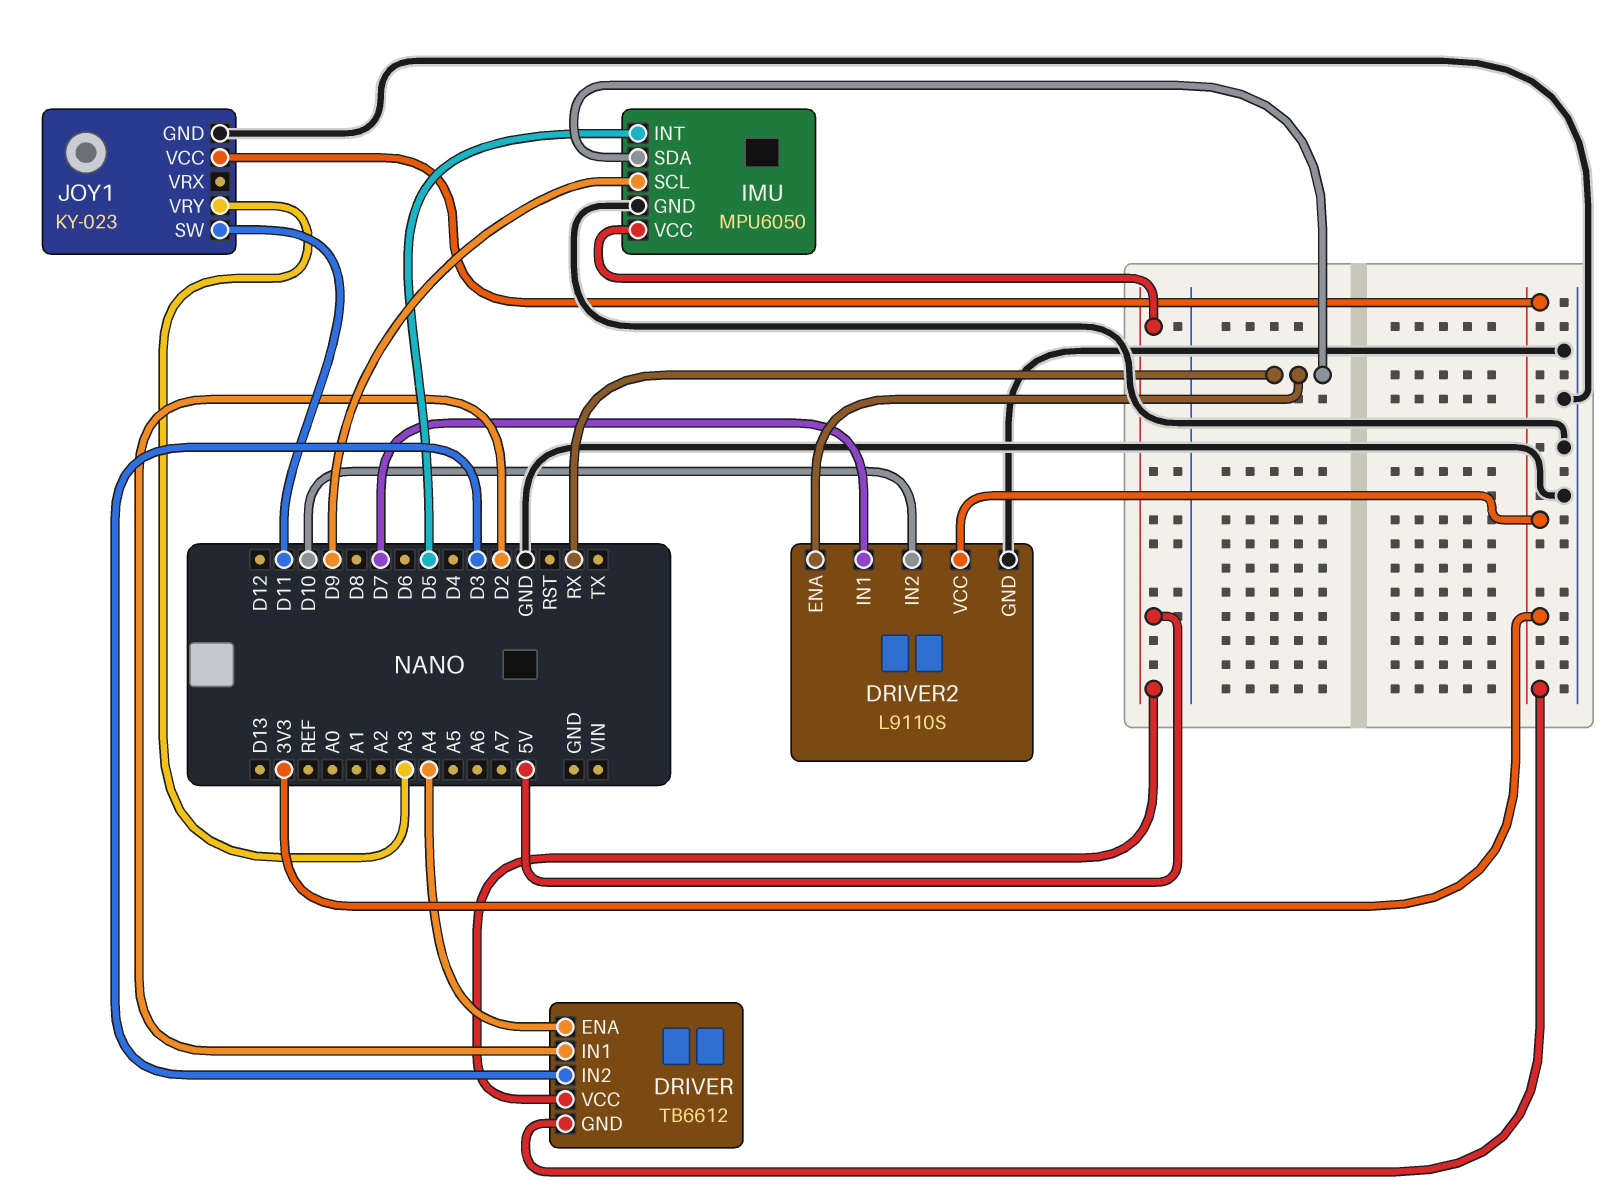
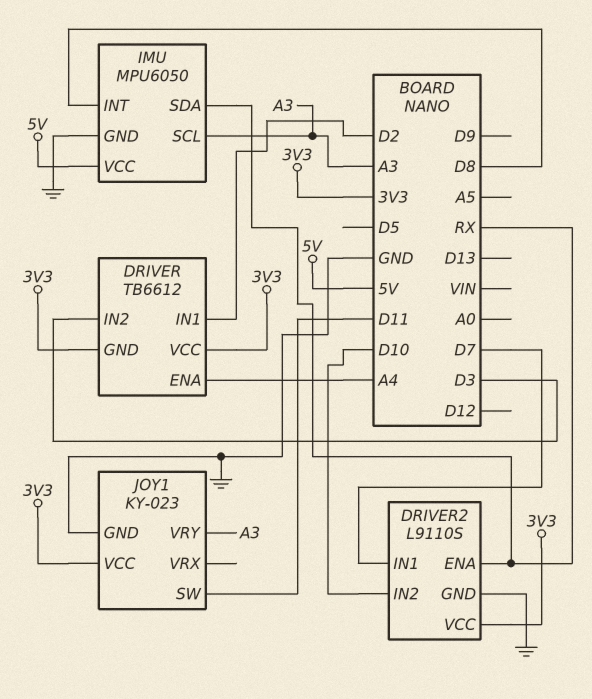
DRIVER pin VCC: 5V -> 3V3
IMU pin INT: D5 -> D8
IMU pin SCL: D9 -> A3

